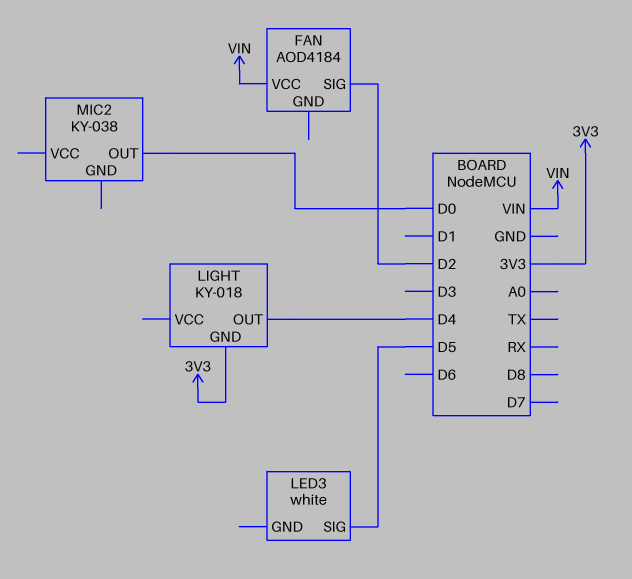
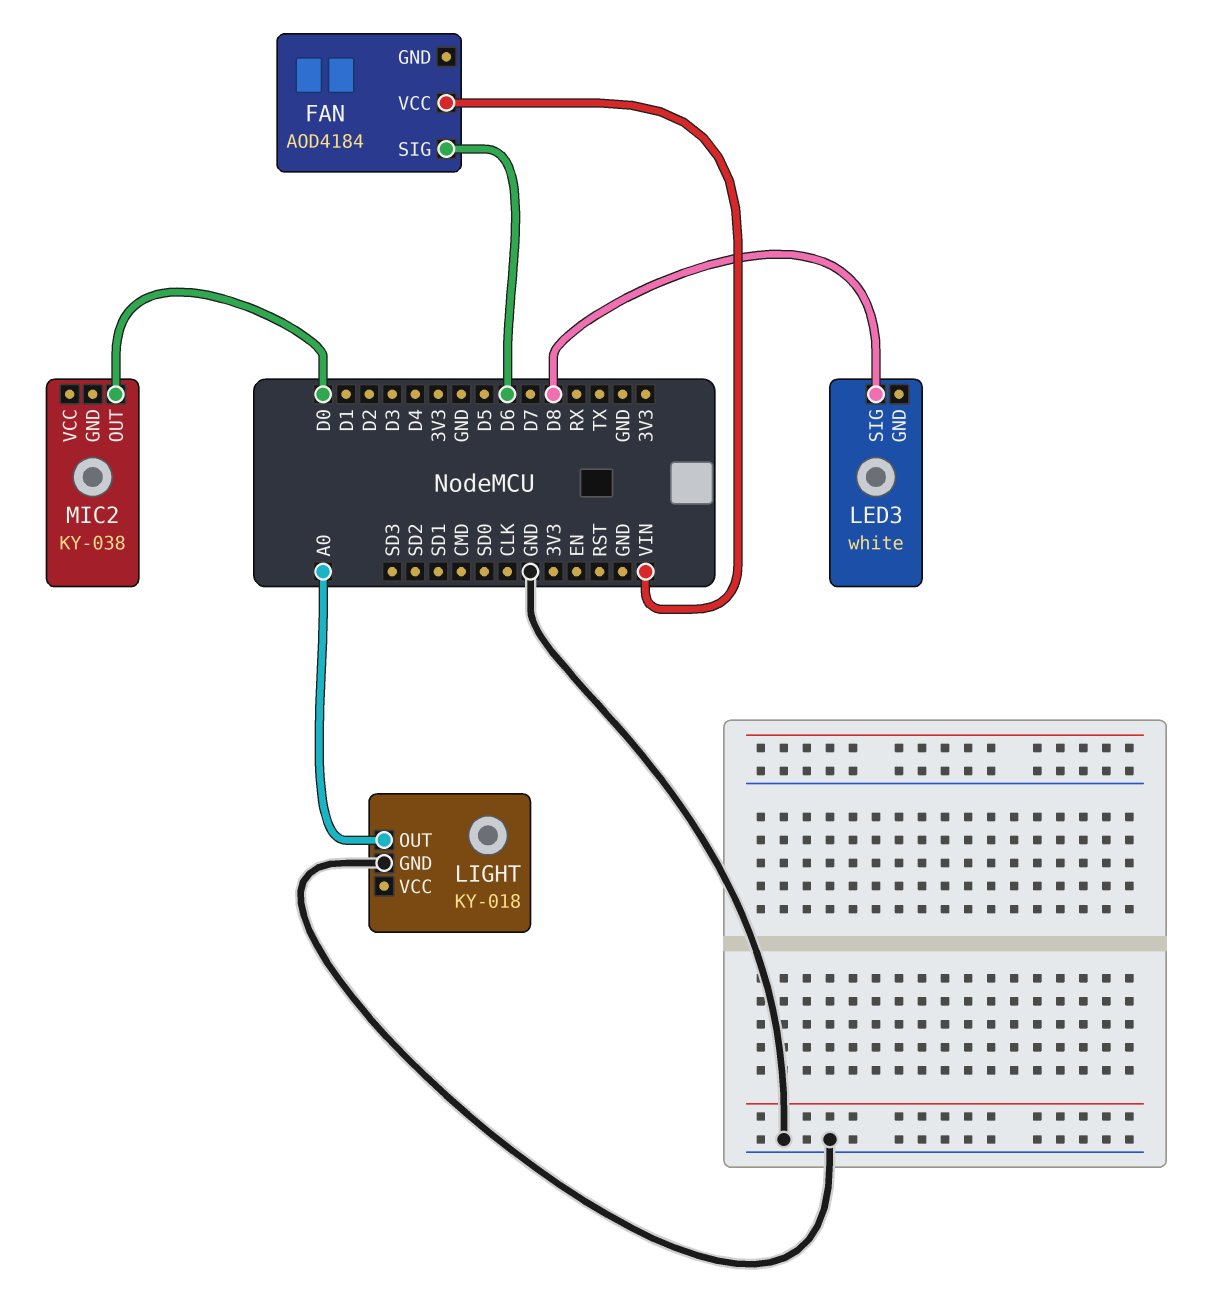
FAN pin SIG: D2 -> D6
LED3 pin SIG: D5 -> D8
LIGHT pin GND: 3V3 -> GND
LIGHT pin OUT: D4 -> A0

